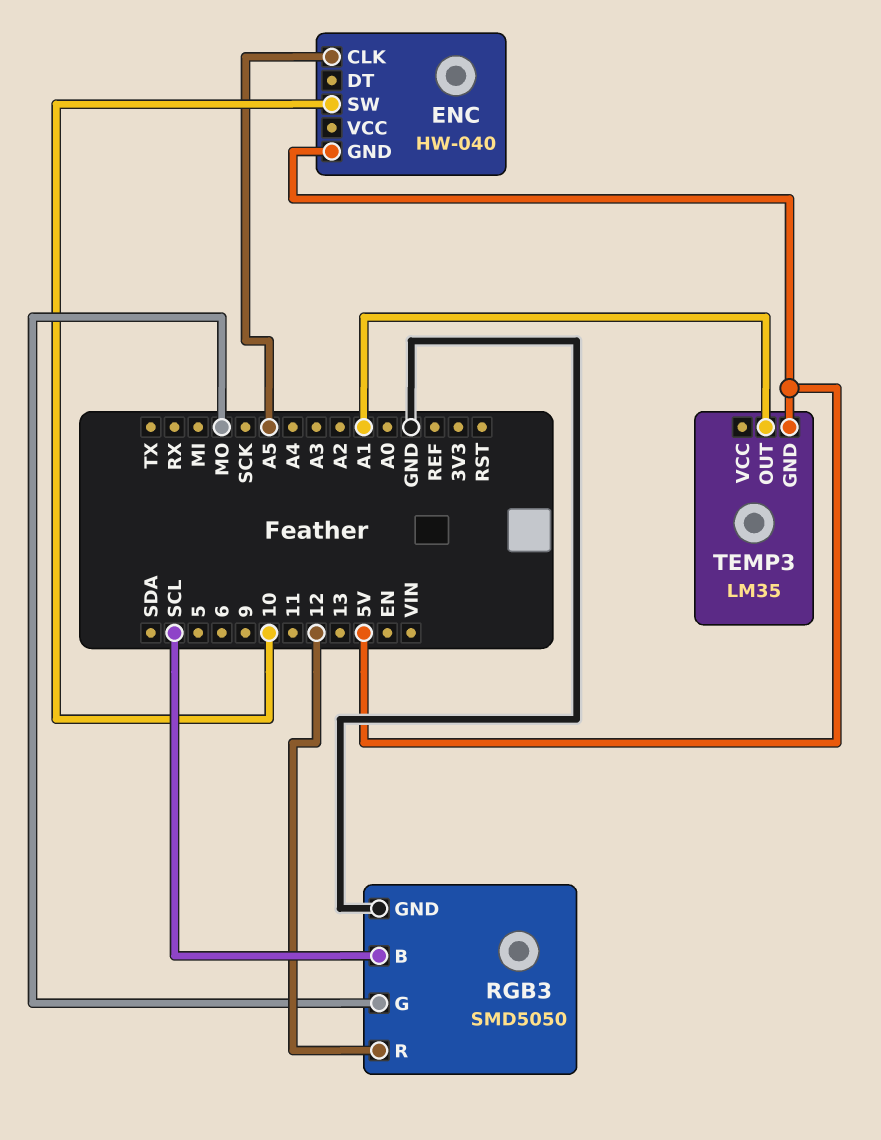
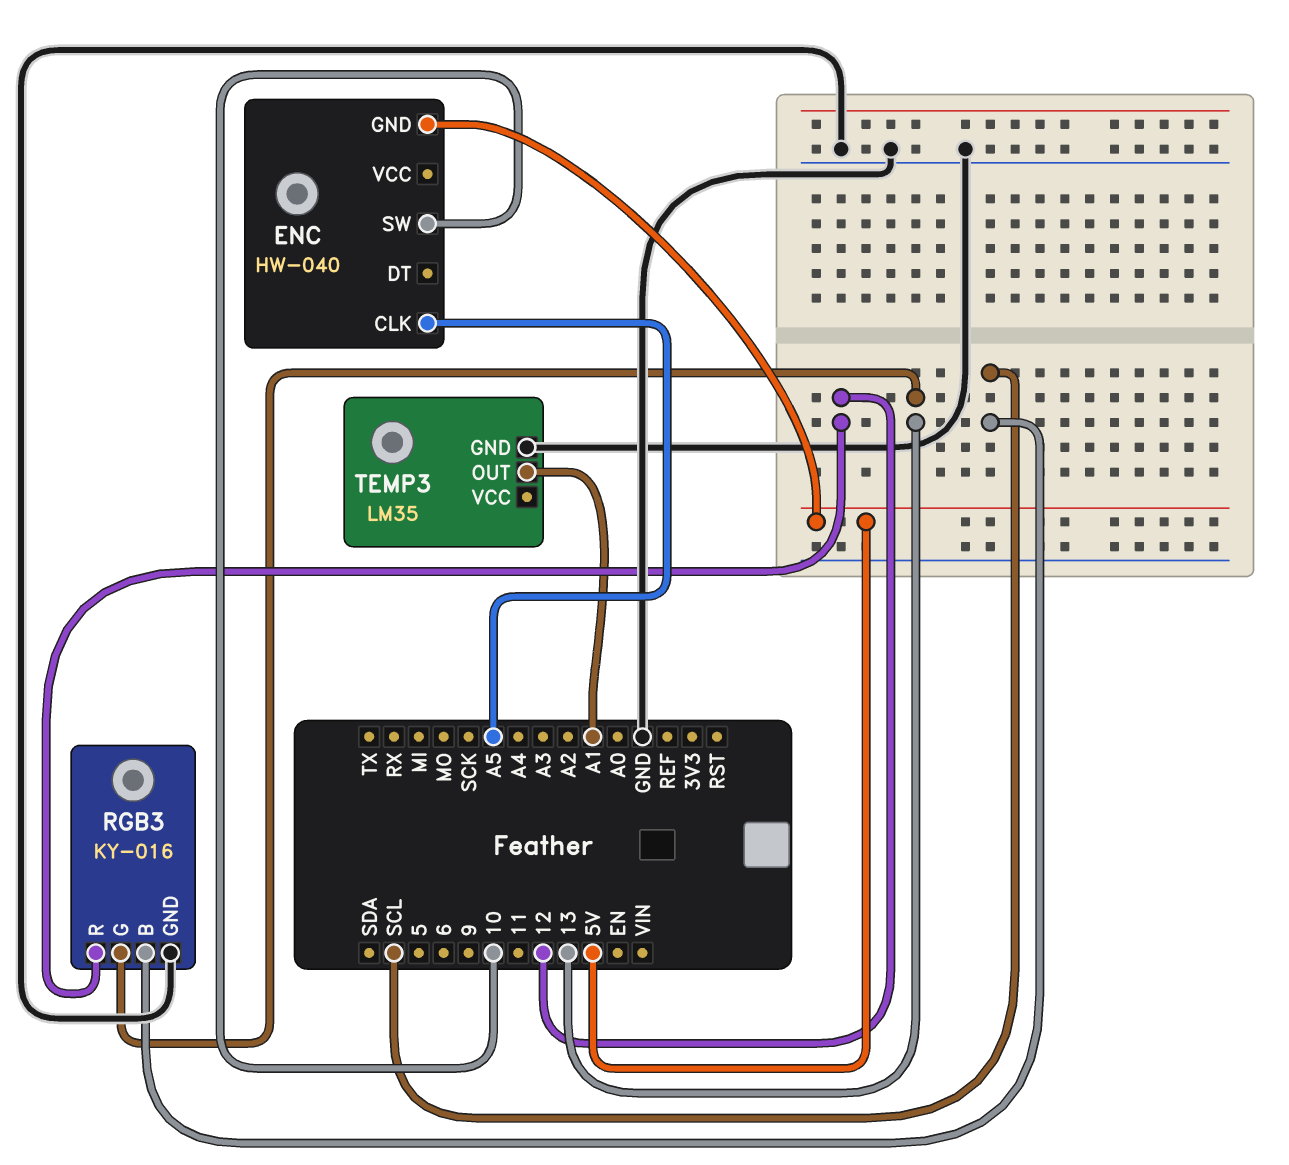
RGB3: SMD5050 -> KY-016
RGB3 pin G: MO -> 13
TEMP3 pin GND: 5V -> GND

